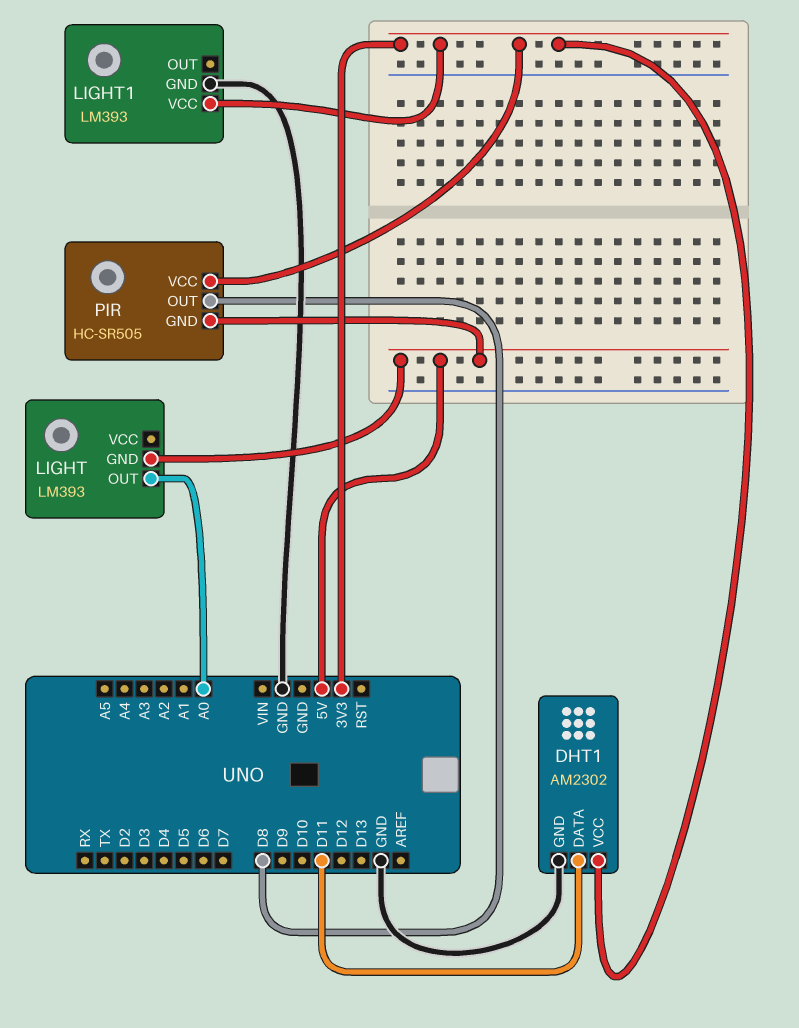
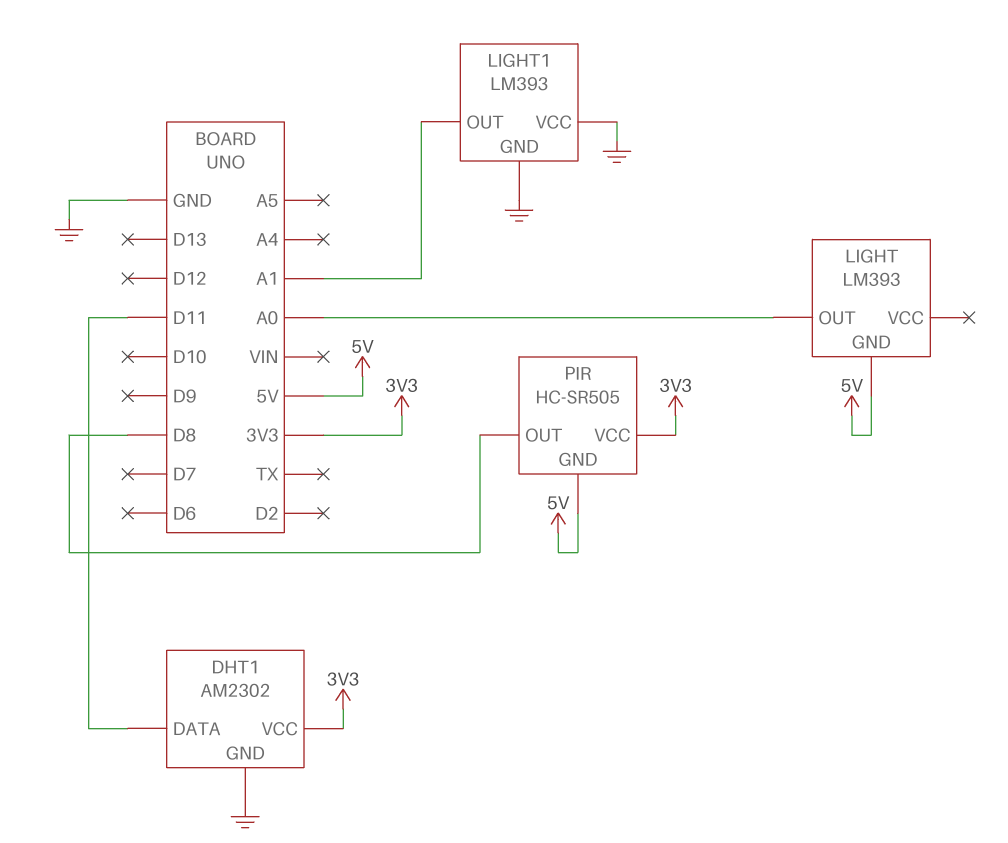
LIGHT1 pin OUT: none -> A1
LIGHT1 pin VCC: 3V3 -> GND

